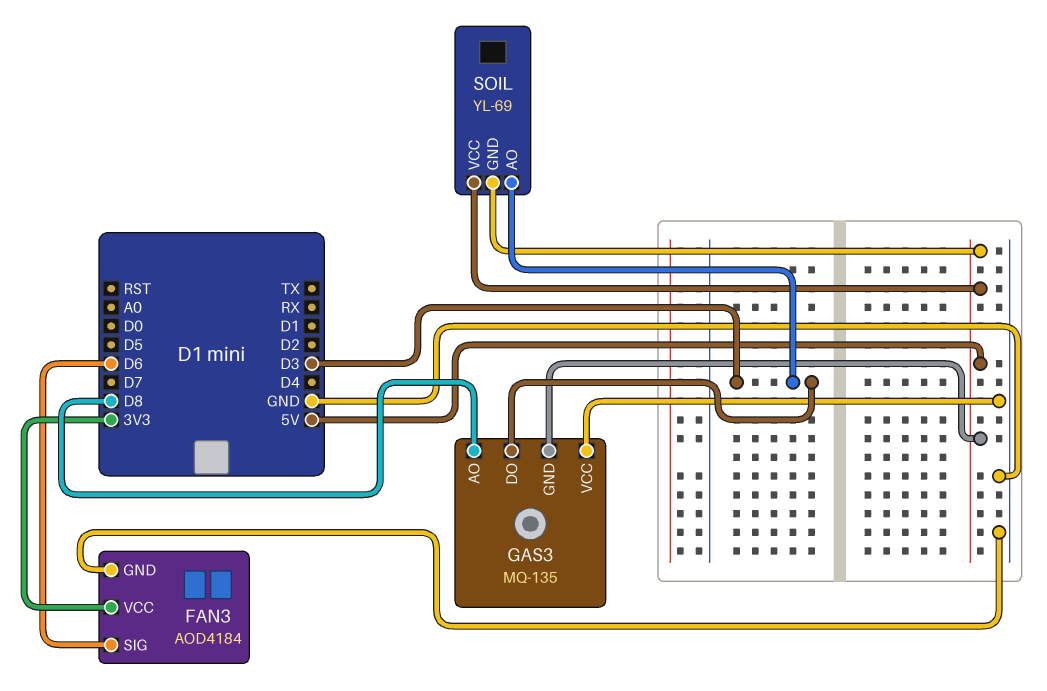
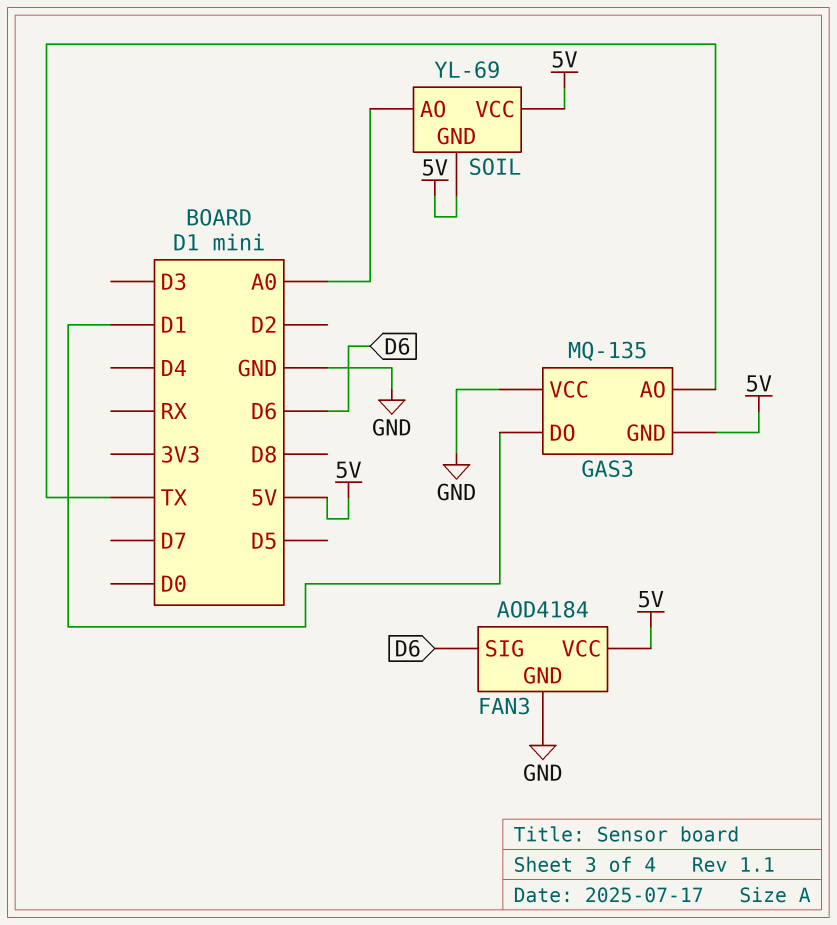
FAN3 pin VCC: 3V3 -> 5V
GAS3 pin AO: D8 -> TX
GAS3 pin DO: D3 -> D1
SOIL pin AO: D3 -> A0

